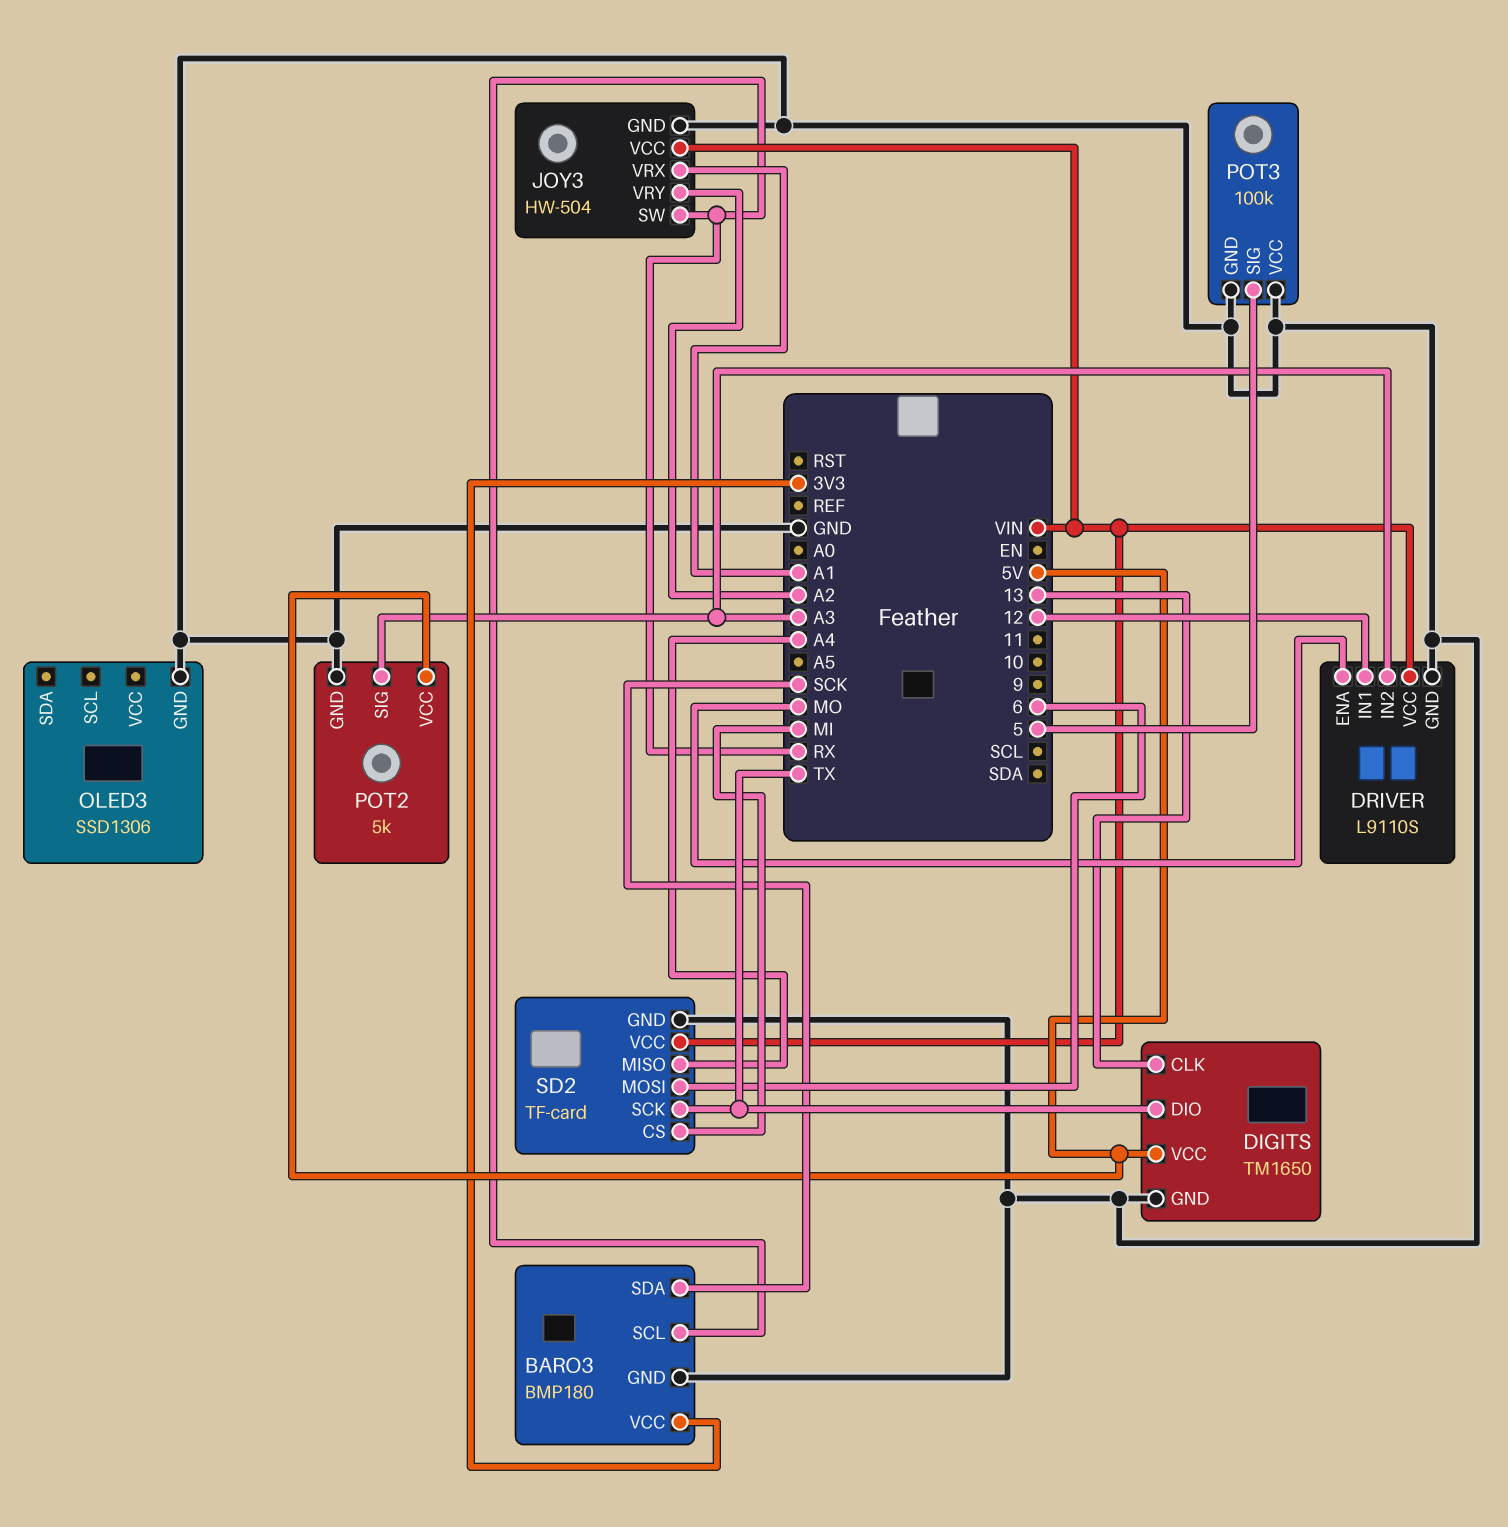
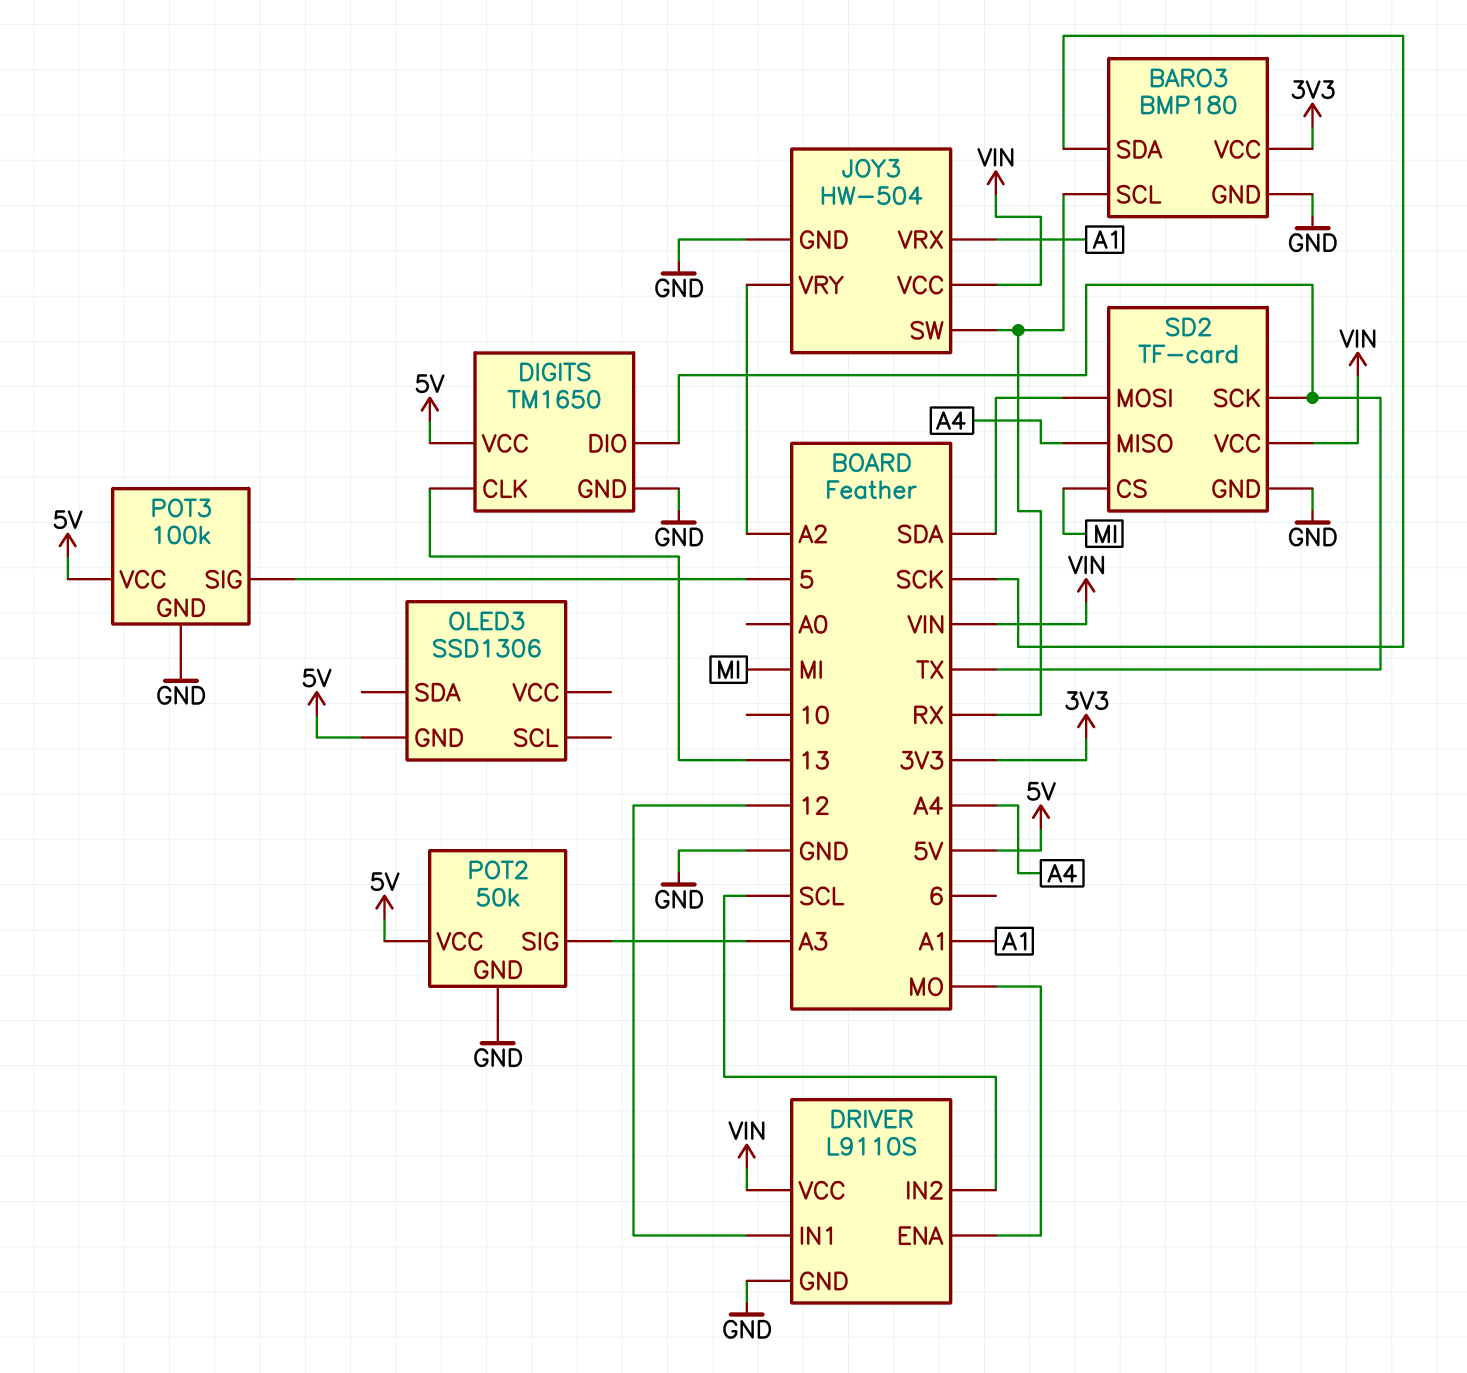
DRIVER pin IN2: A3 -> SCL
OLED3 pin GND: GND -> 5V
POT2: 5k -> 50k
POT3 pin VCC: GND -> 5V
SD2 pin MOSI: 6 -> SDA

